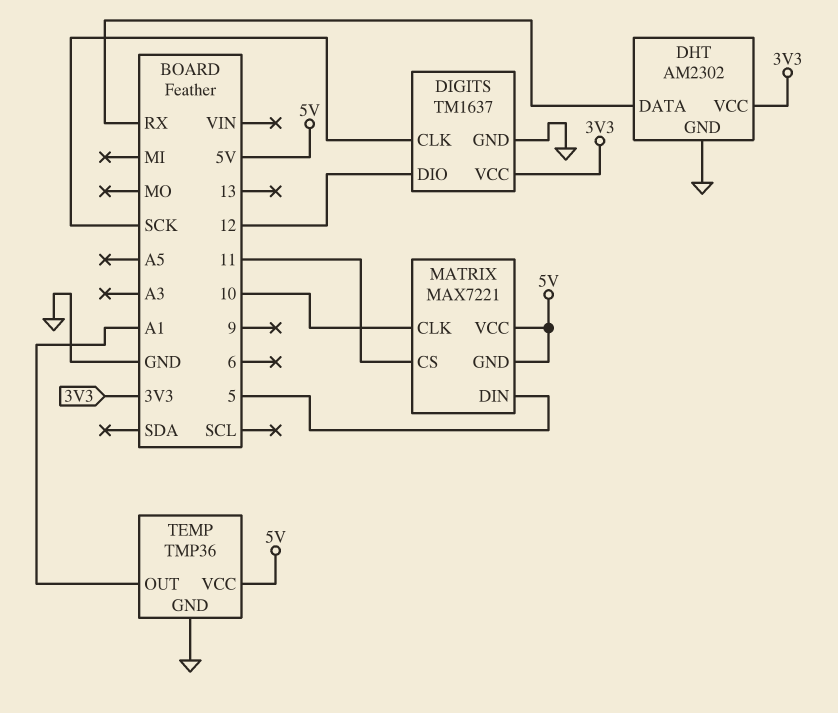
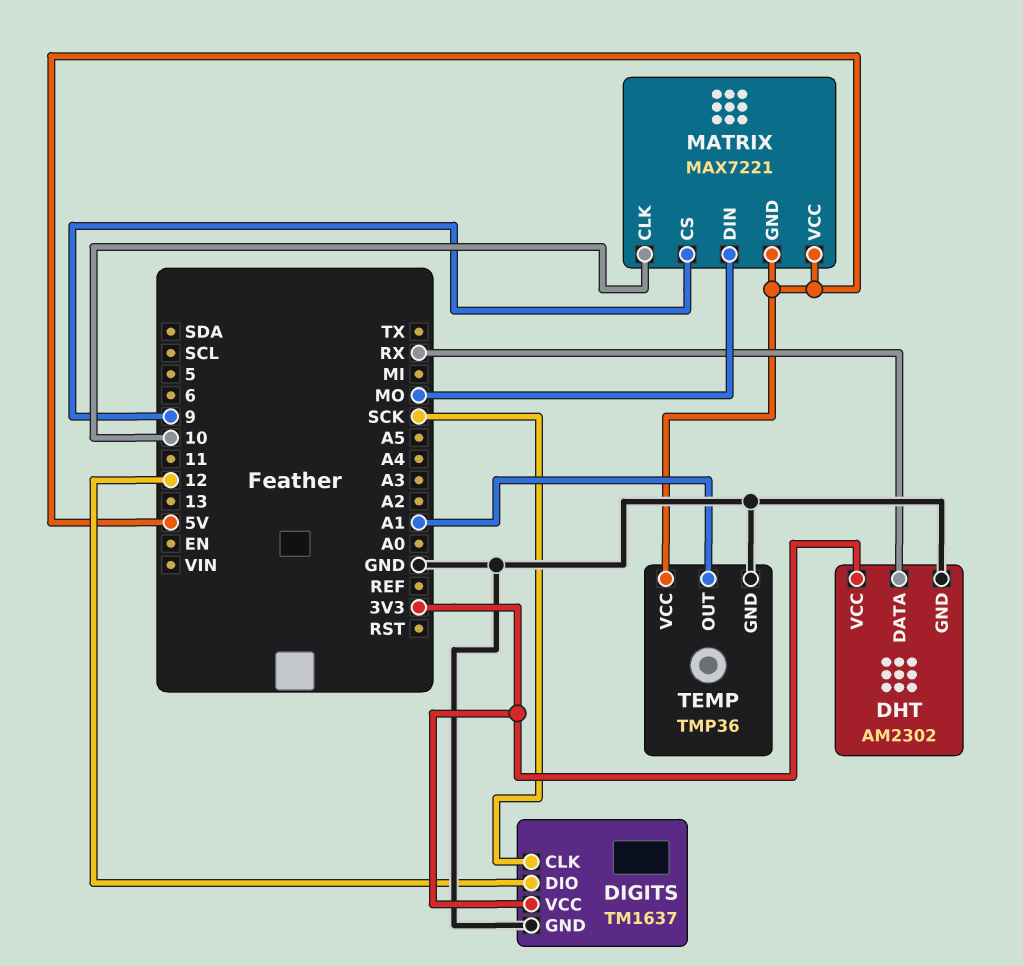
MATRIX pin CS: 11 -> 9
MATRIX pin DIN: 5 -> MO

